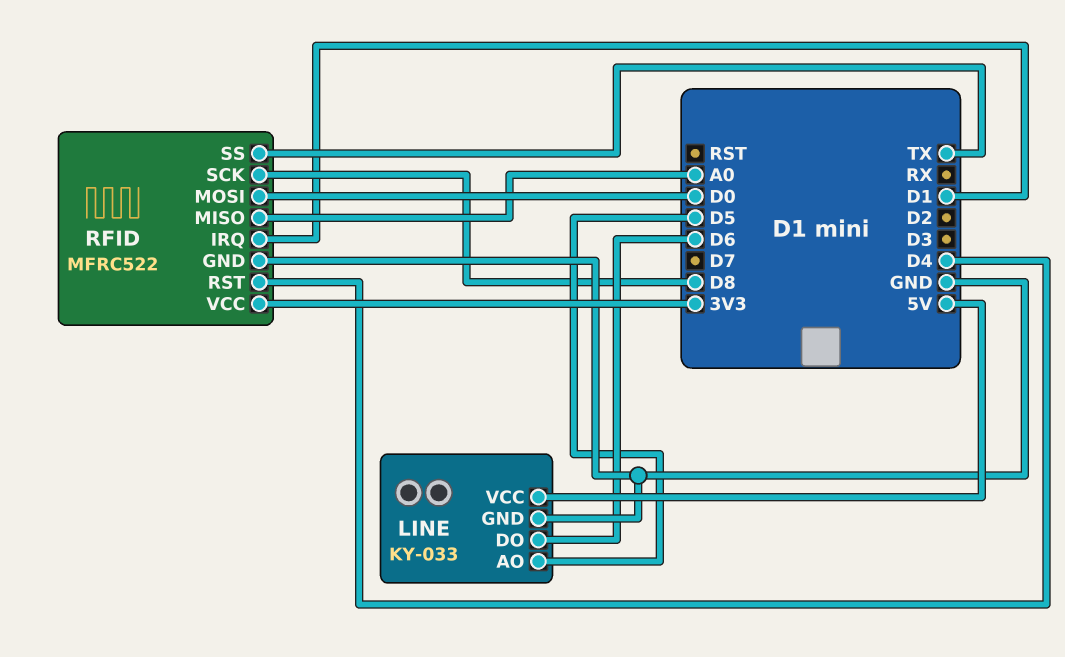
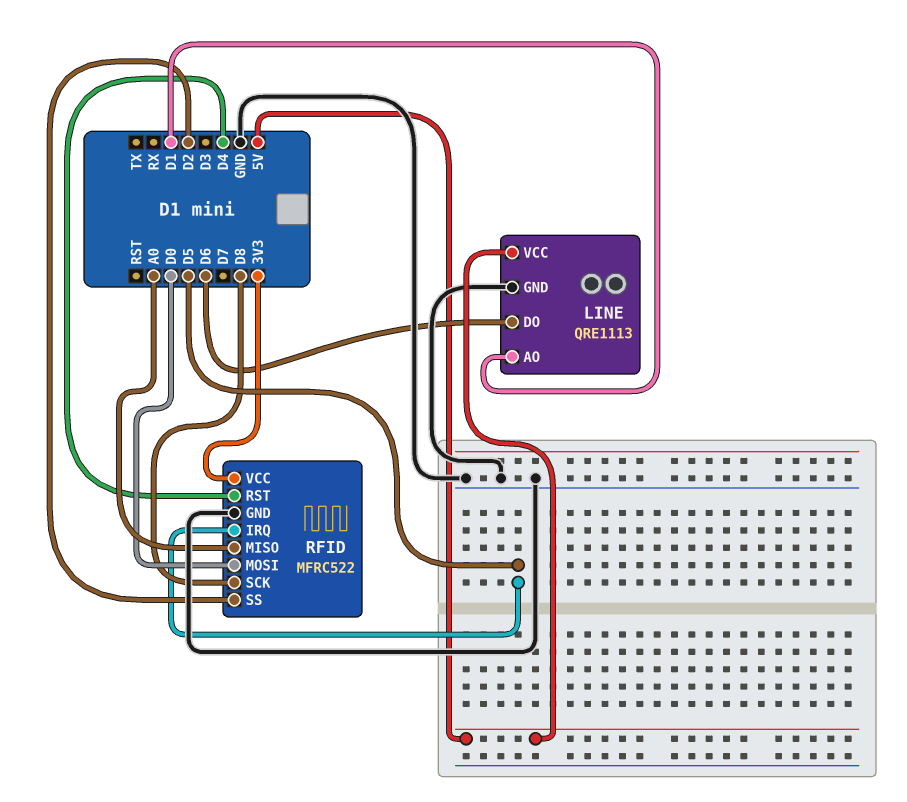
LINE: KY-033 -> QRE1113
LINE pin AO: D5 -> D1
RFID pin IRQ: D1 -> D5
RFID pin SS: TX -> D2

